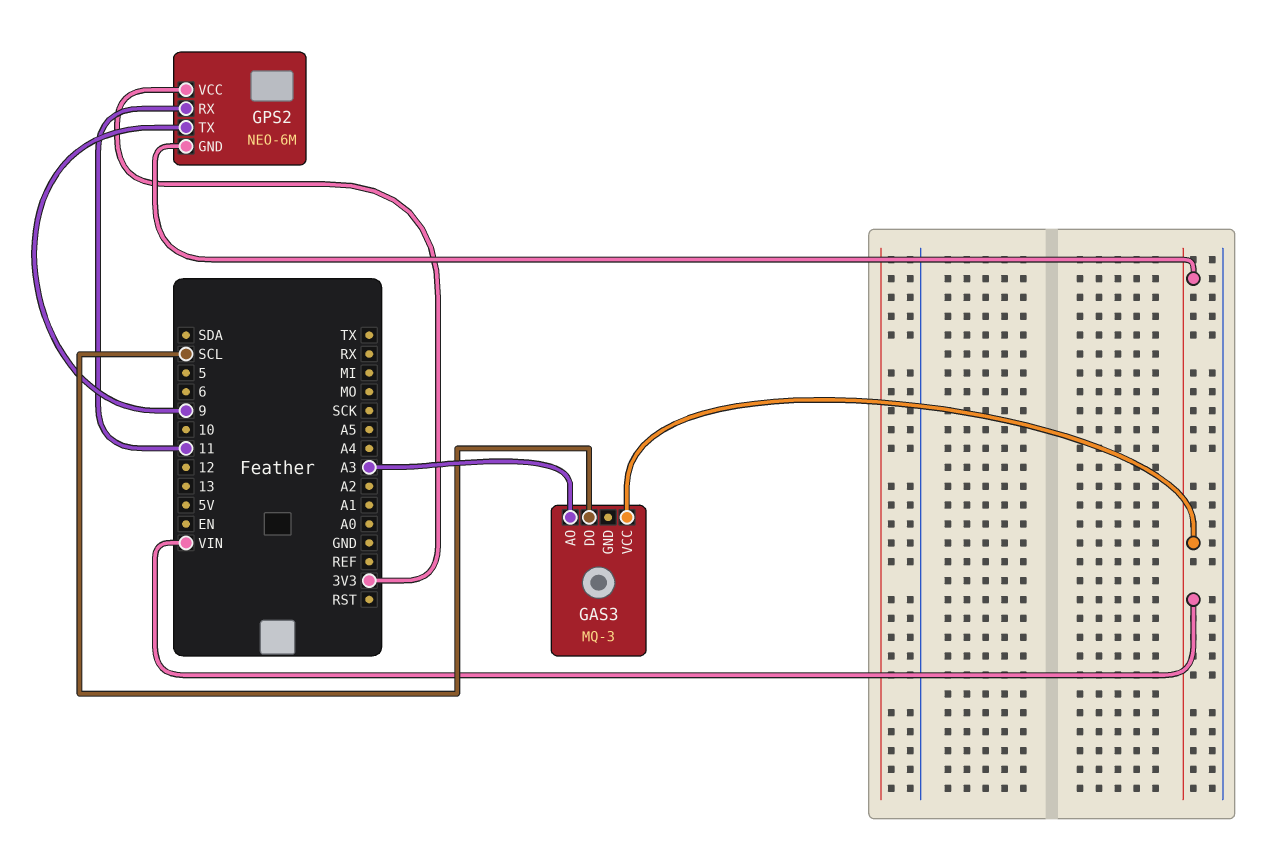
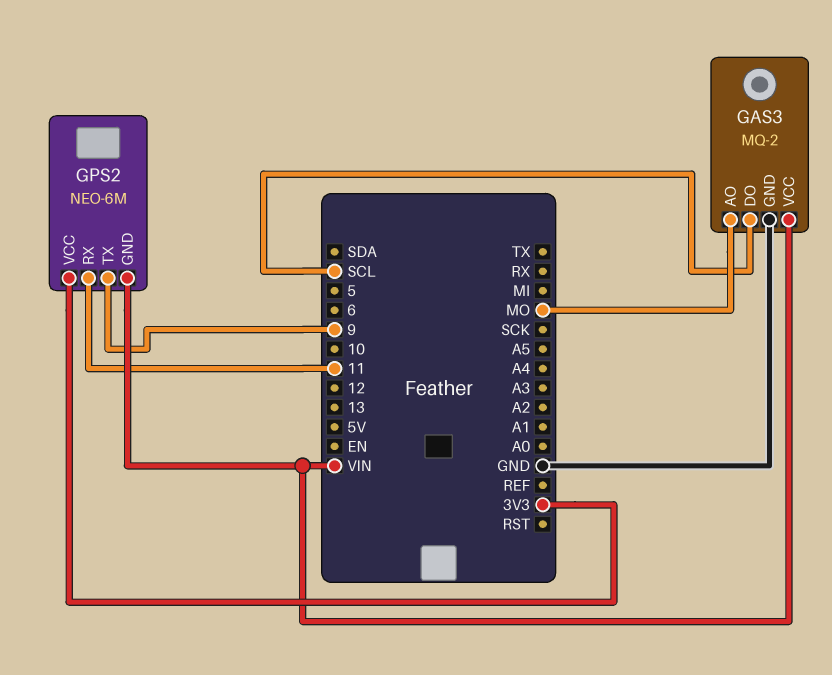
GAS3: MQ-3 -> MQ-2
GAS3 pin AO: A3 -> MO
GAS3 pin GND: none -> GND

